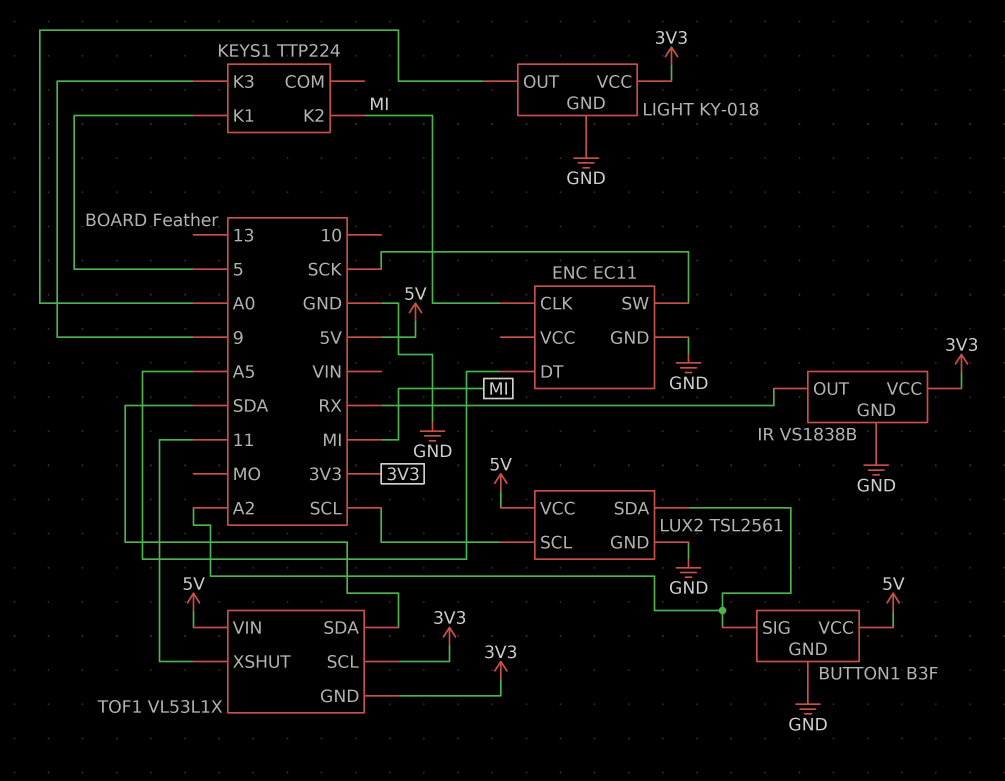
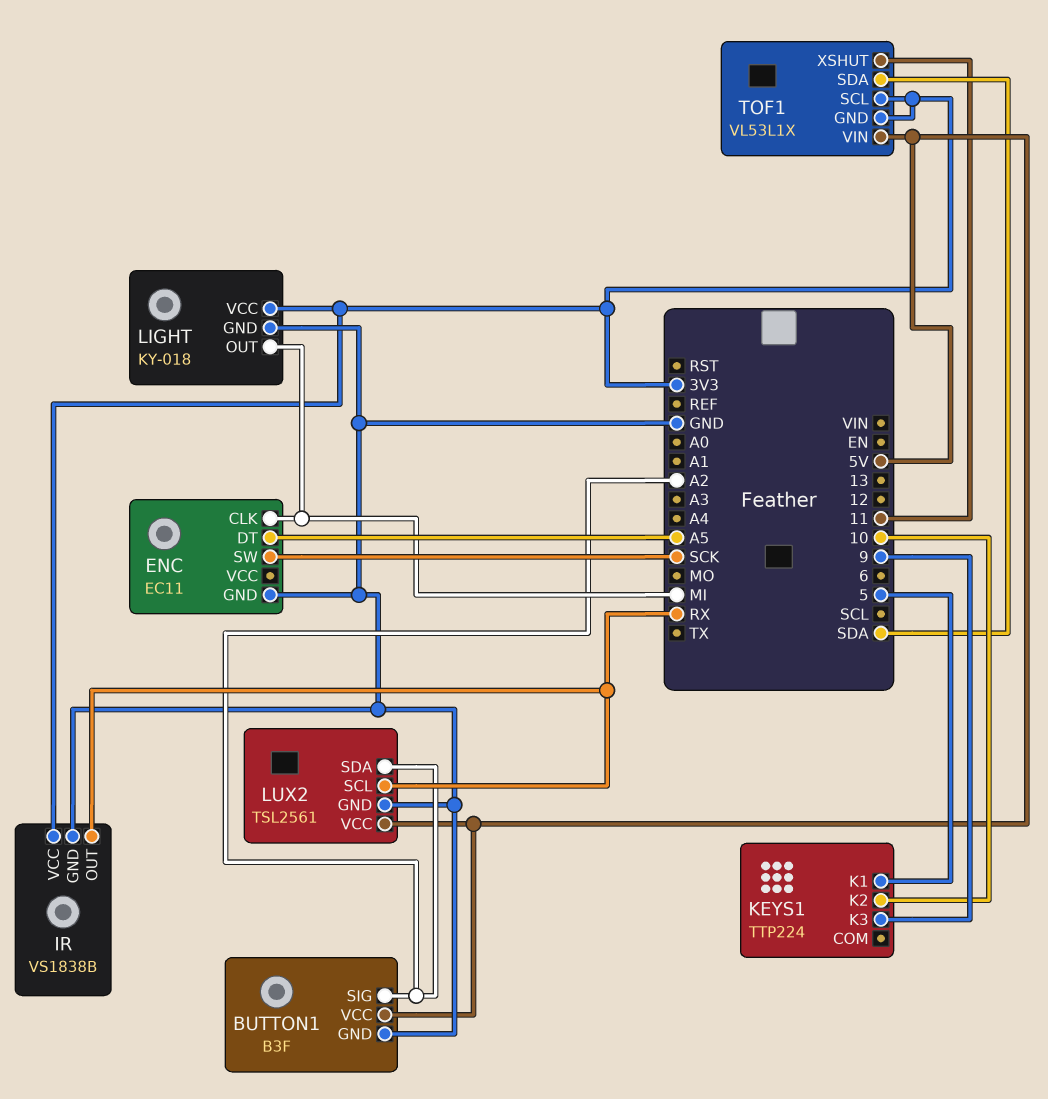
KEYS1 pin K2: MI -> 10
LIGHT pin OUT: A0 -> MI
LUX2 pin SCL: SCL -> RX

